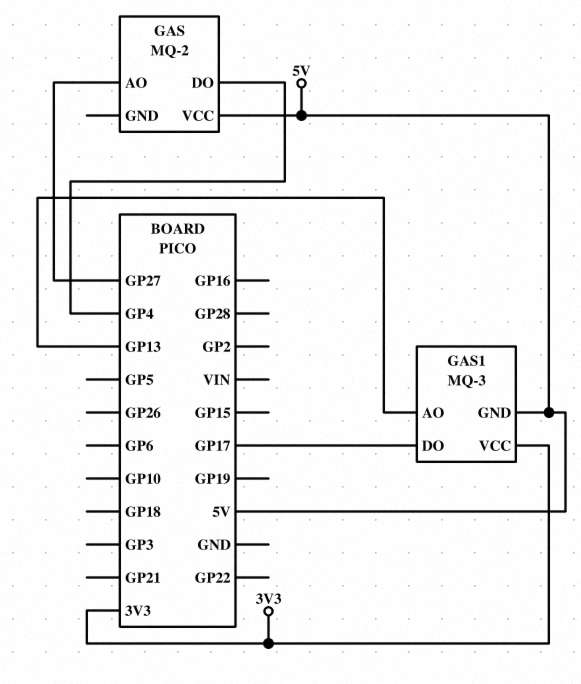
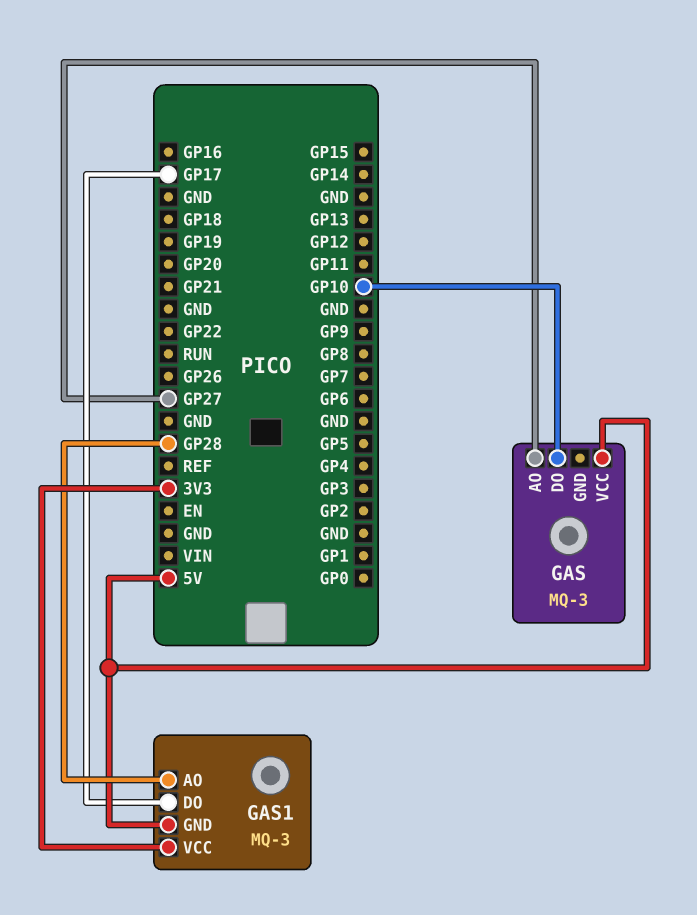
GAS: MQ-2 -> MQ-3
GAS pin DO: GP4 -> GP10
GAS1 pin AO: GP13 -> GP28

